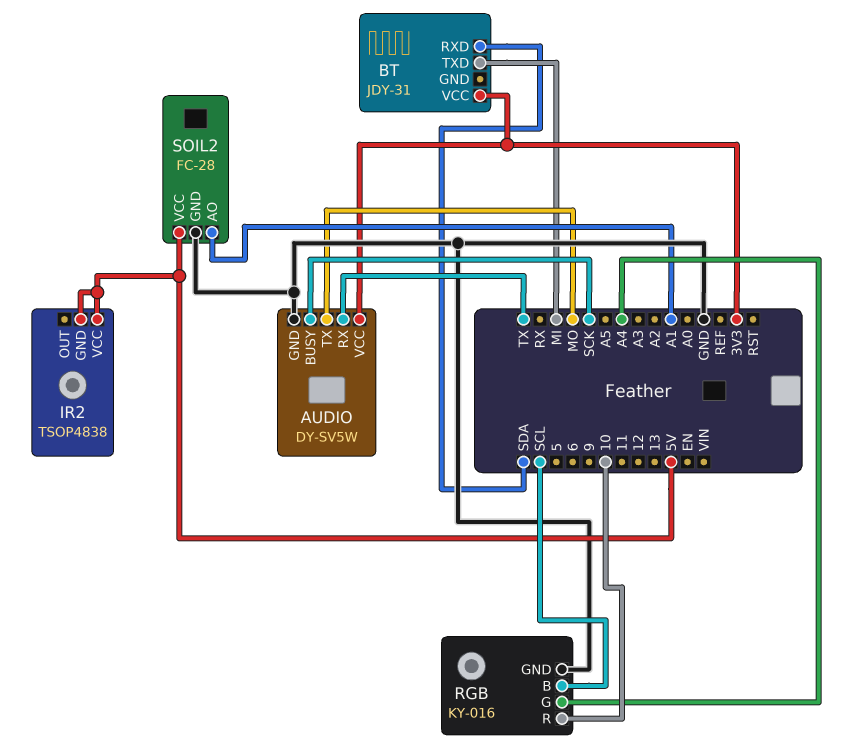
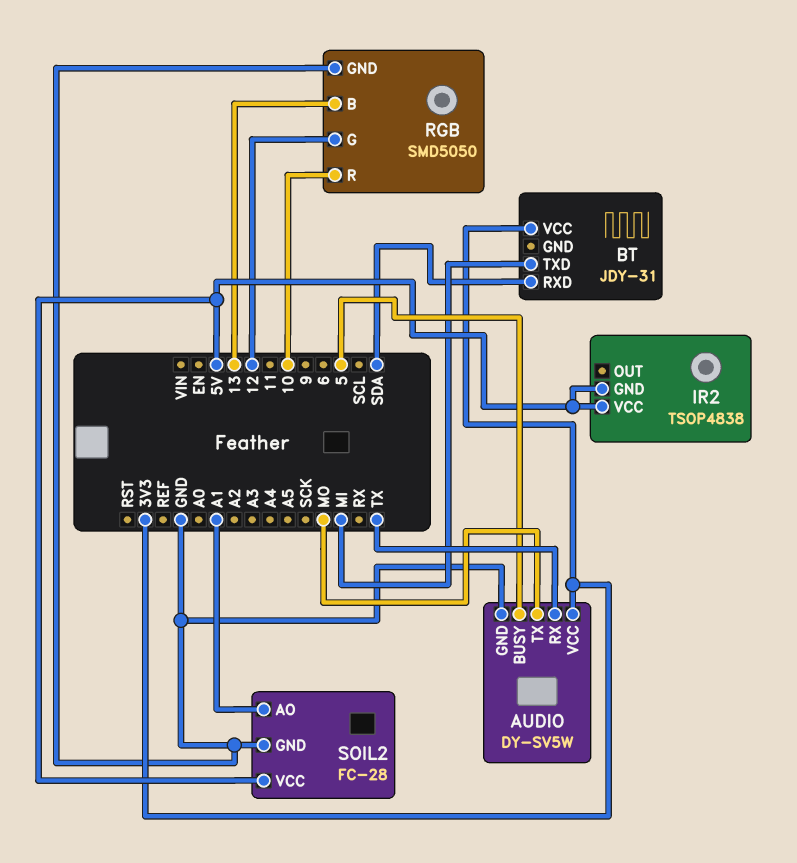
AUDIO pin BUSY: SCK -> 5
RGB: KY-016 -> SMD5050
RGB pin B: SCL -> 13
RGB pin G: A4 -> 12

